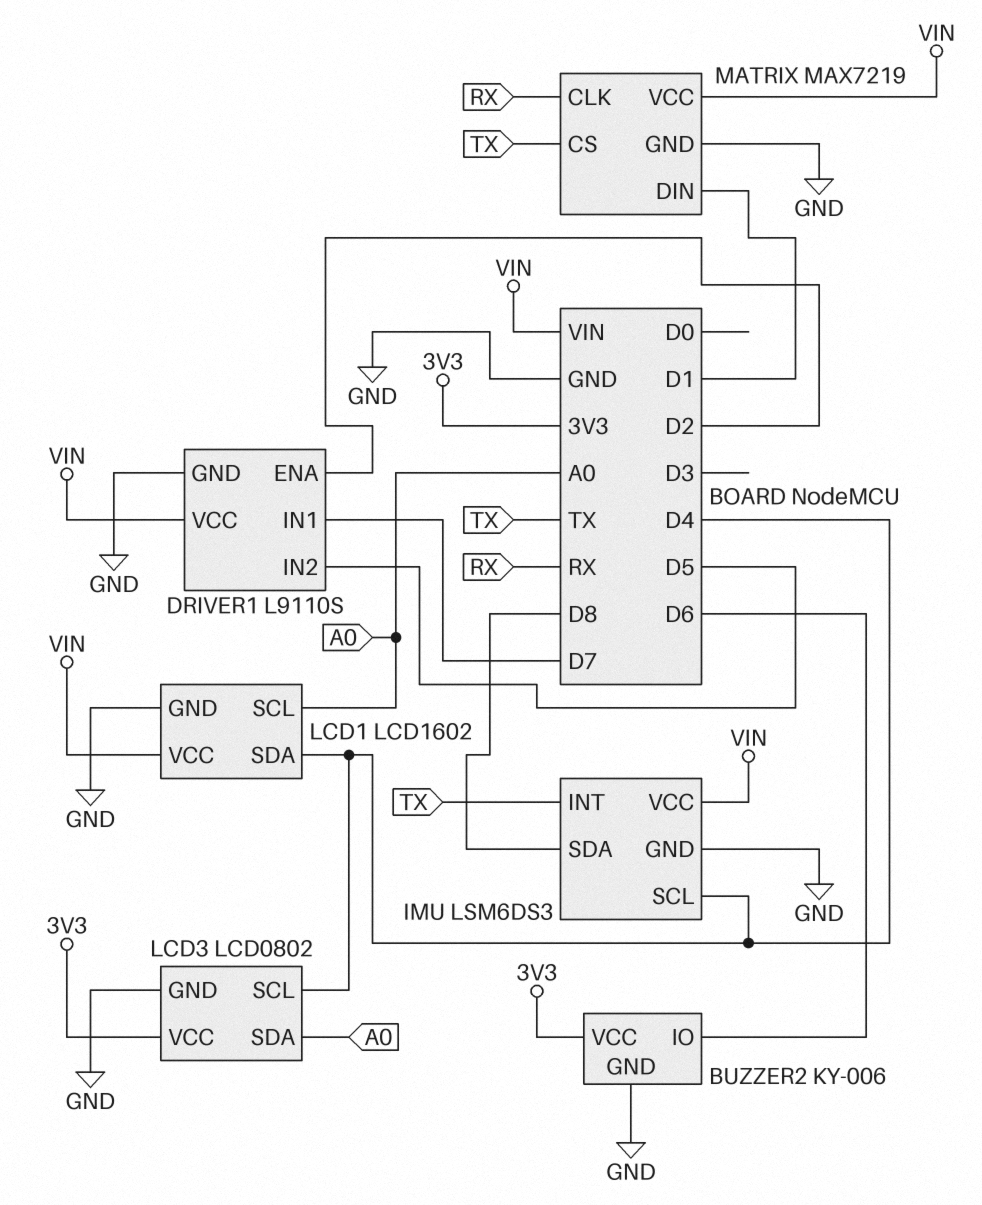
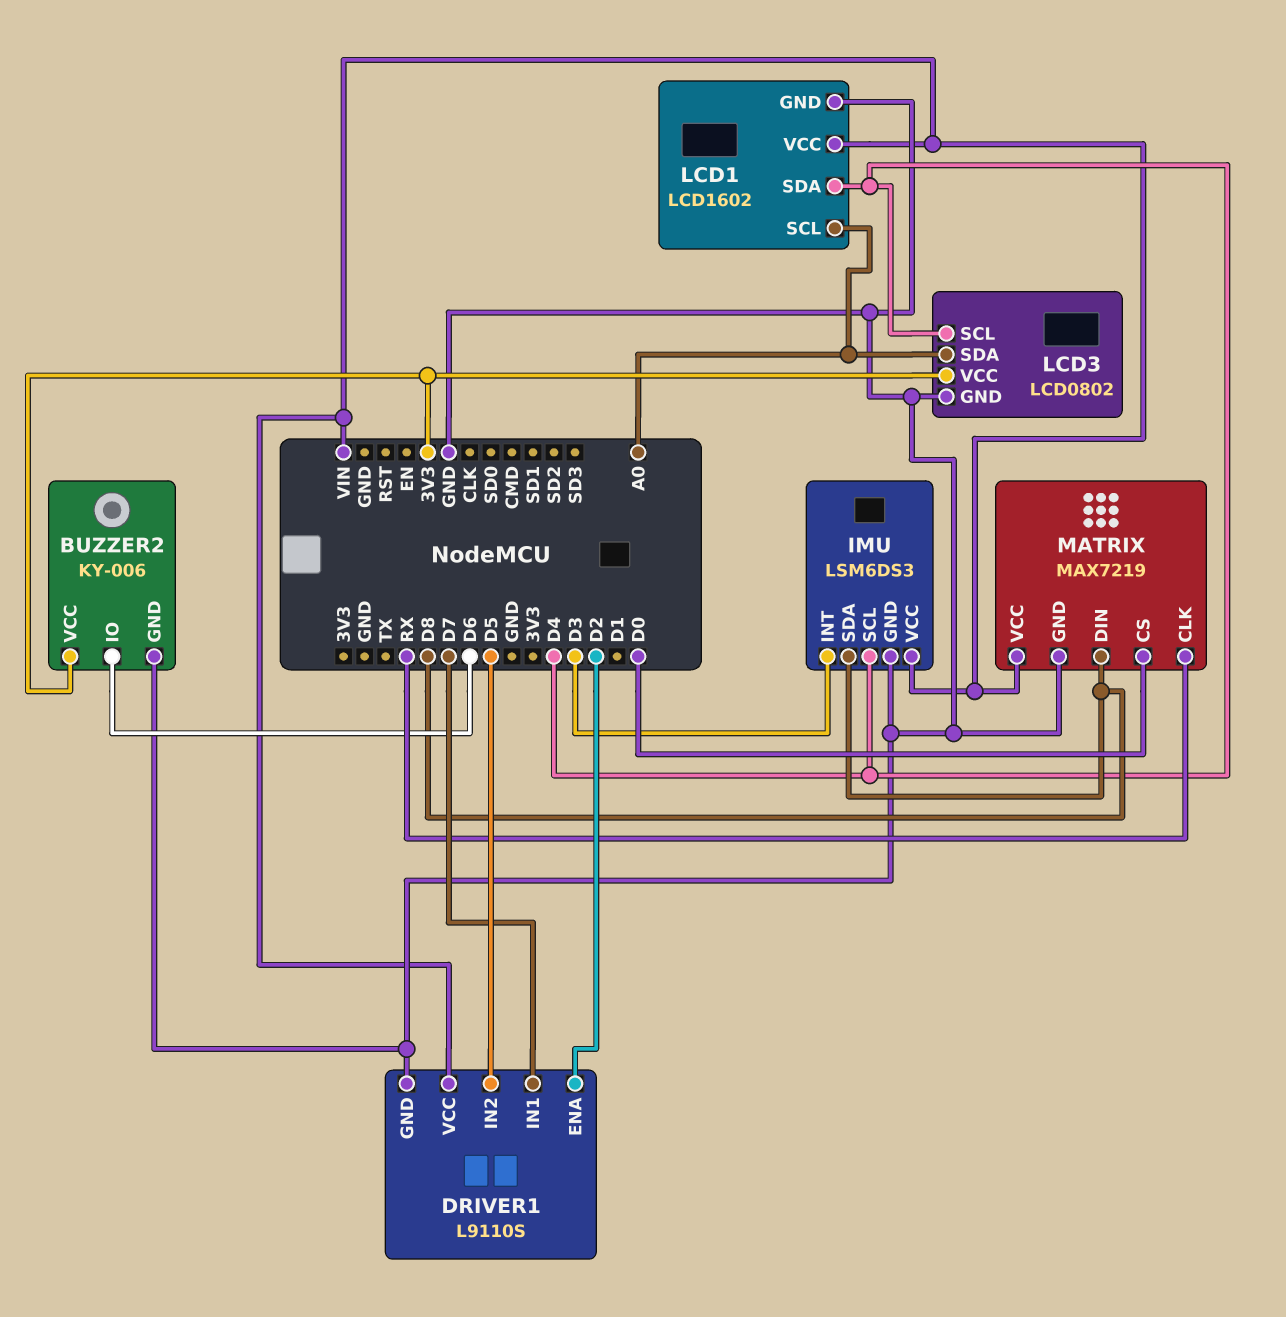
IMU pin INT: TX -> D3
MATRIX pin CS: TX -> D0
MATRIX pin DIN: D1 -> D8

